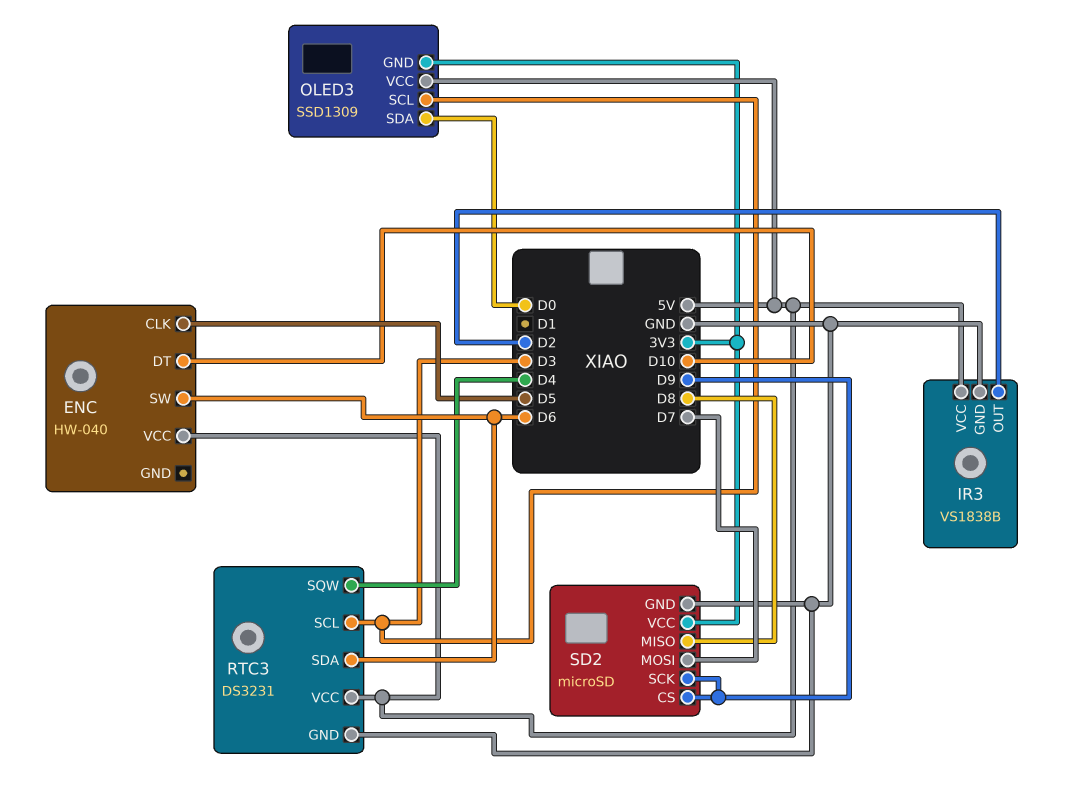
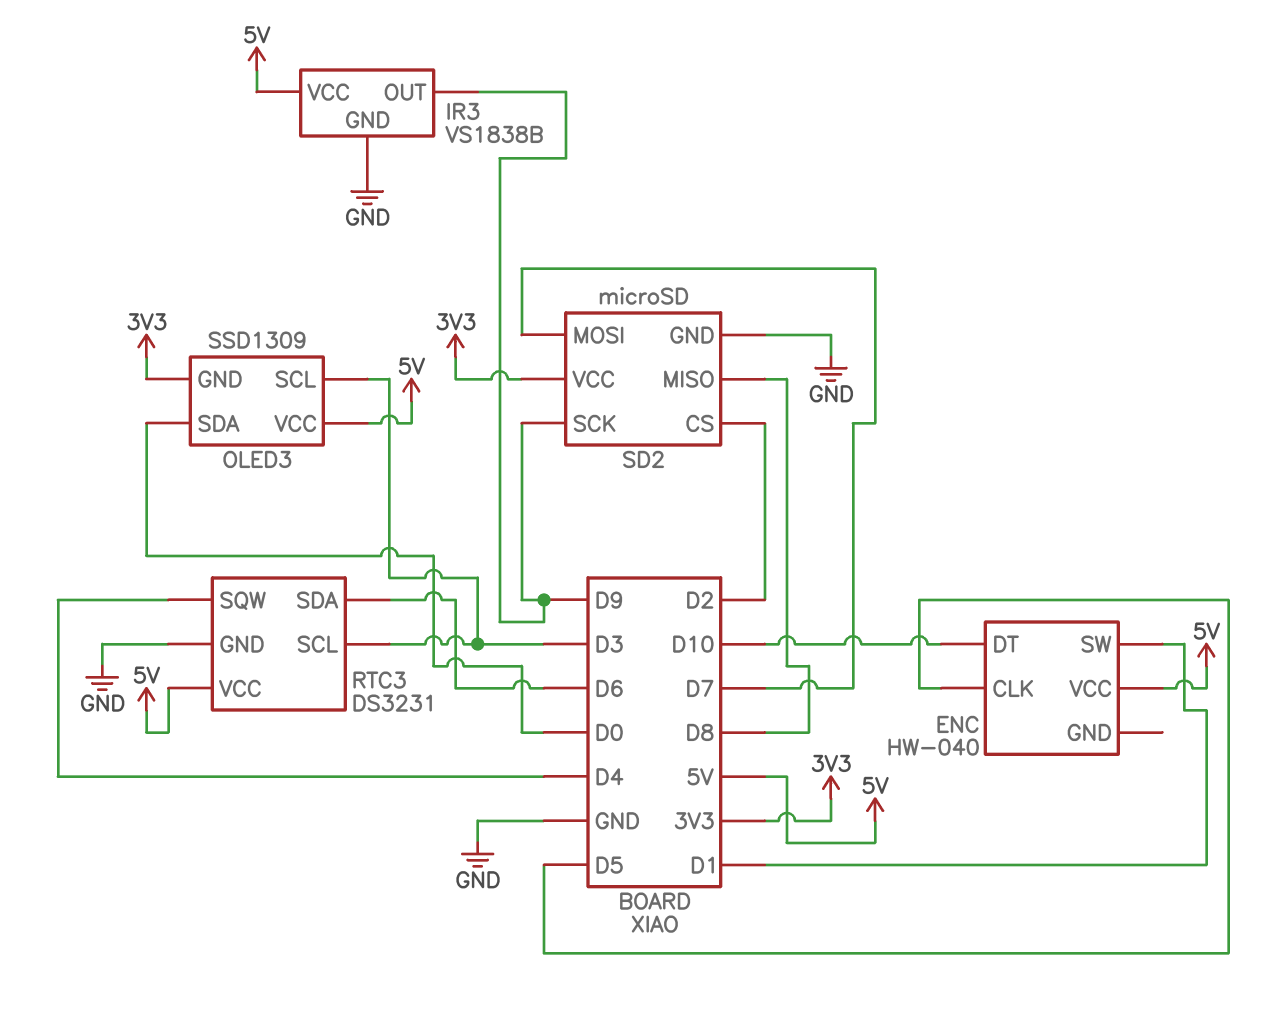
ENC pin SW: D6 -> D1
IR3 pin OUT: D2 -> D9
SD2 pin CS: D9 -> D2

